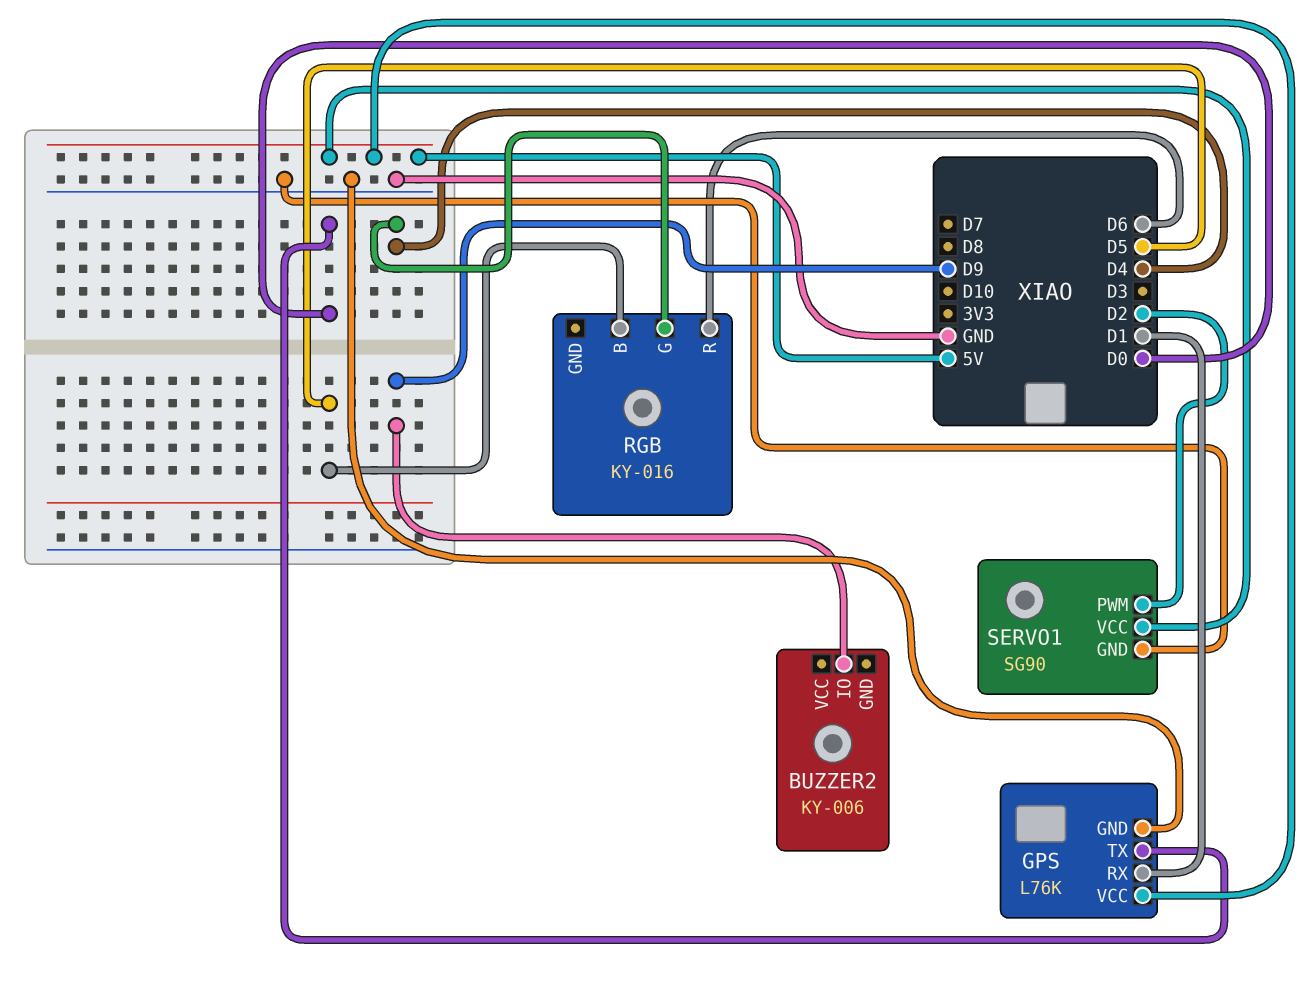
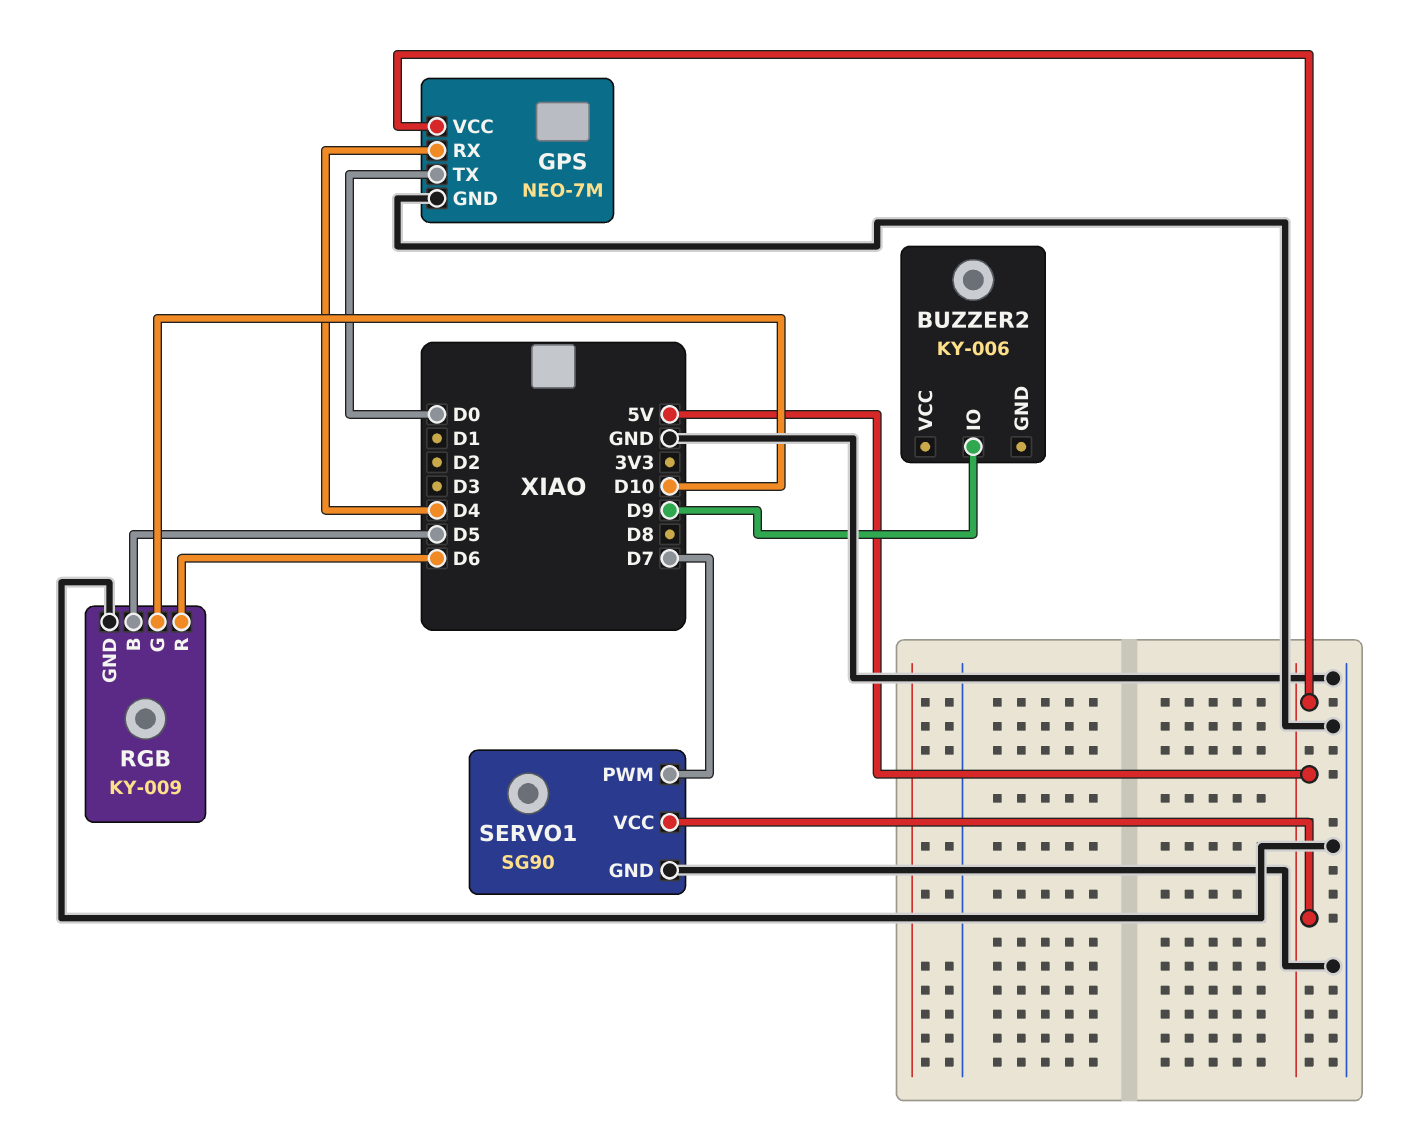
GPS: L76K -> NEO-7M
GPS pin RX: D1 -> D4
RGB: KY-016 -> KY-009
RGB pin G: D4 -> D10
RGB pin GND: none -> GND
SERVO1 pin PWM: D2 -> D7

